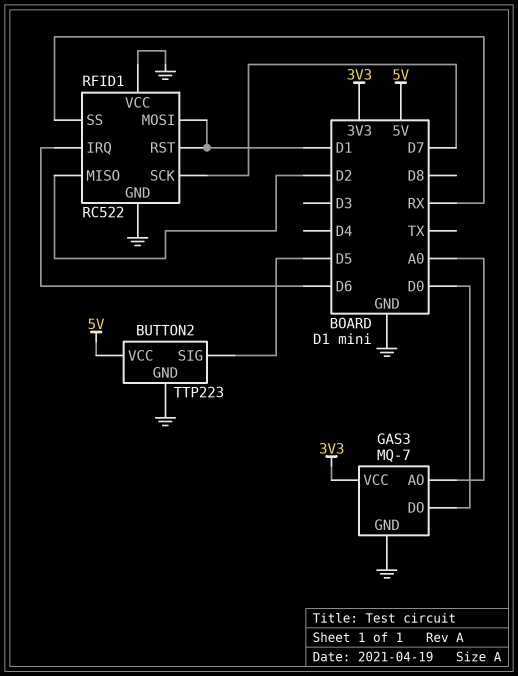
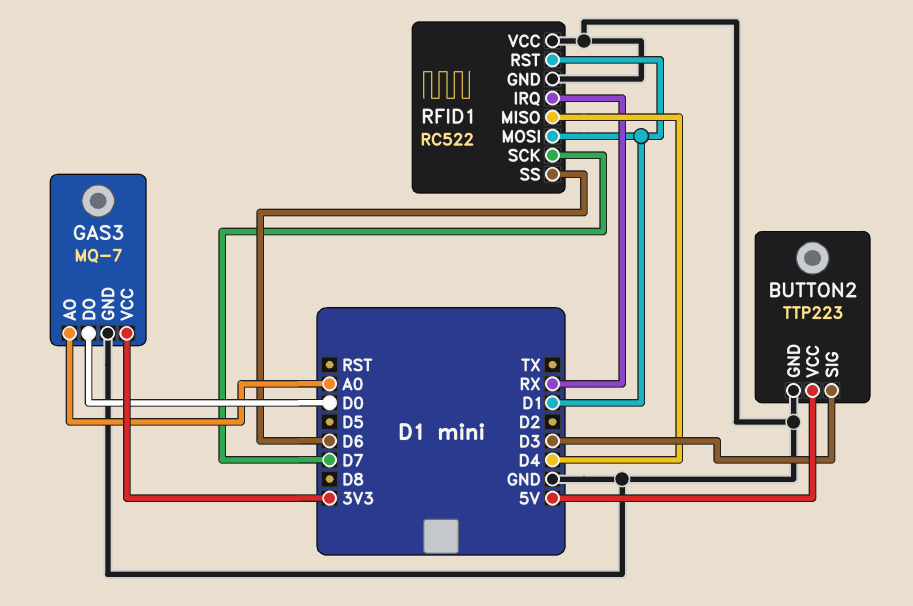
BUTTON2 pin SIG: D5 -> D3
RFID1 pin IRQ: D6 -> RX
RFID1 pin MISO: D2 -> D4
RFID1 pin SS: RX -> D6

